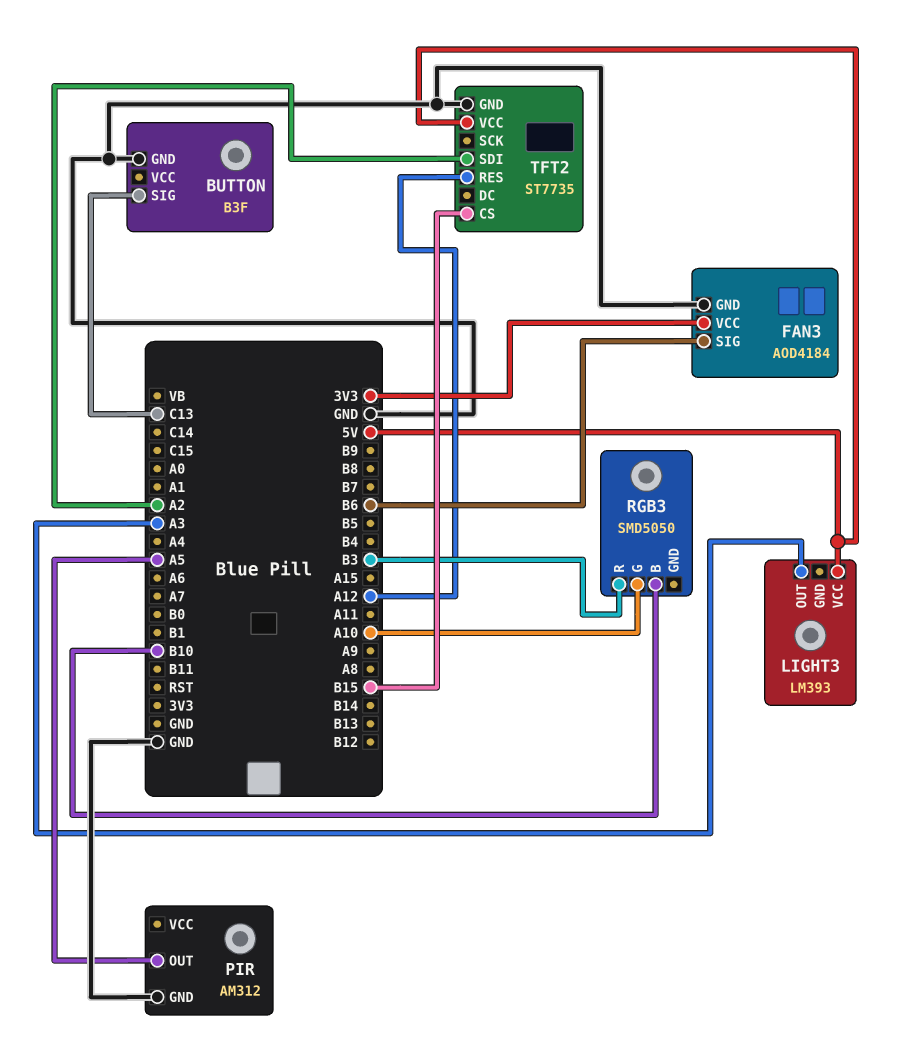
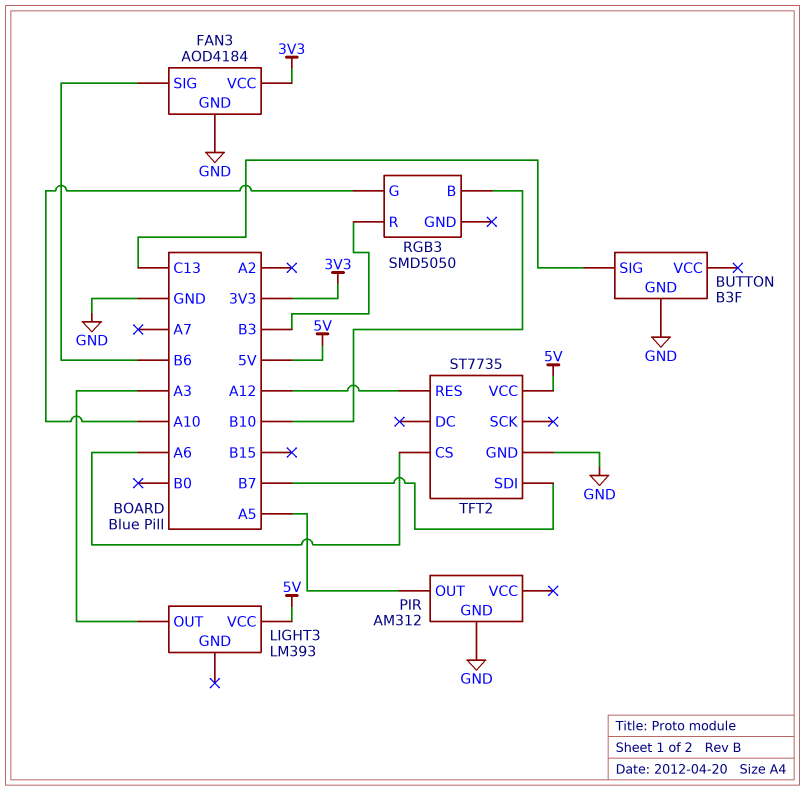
TFT2 pin CS: B15 -> A6
TFT2 pin SDI: A2 -> B7

